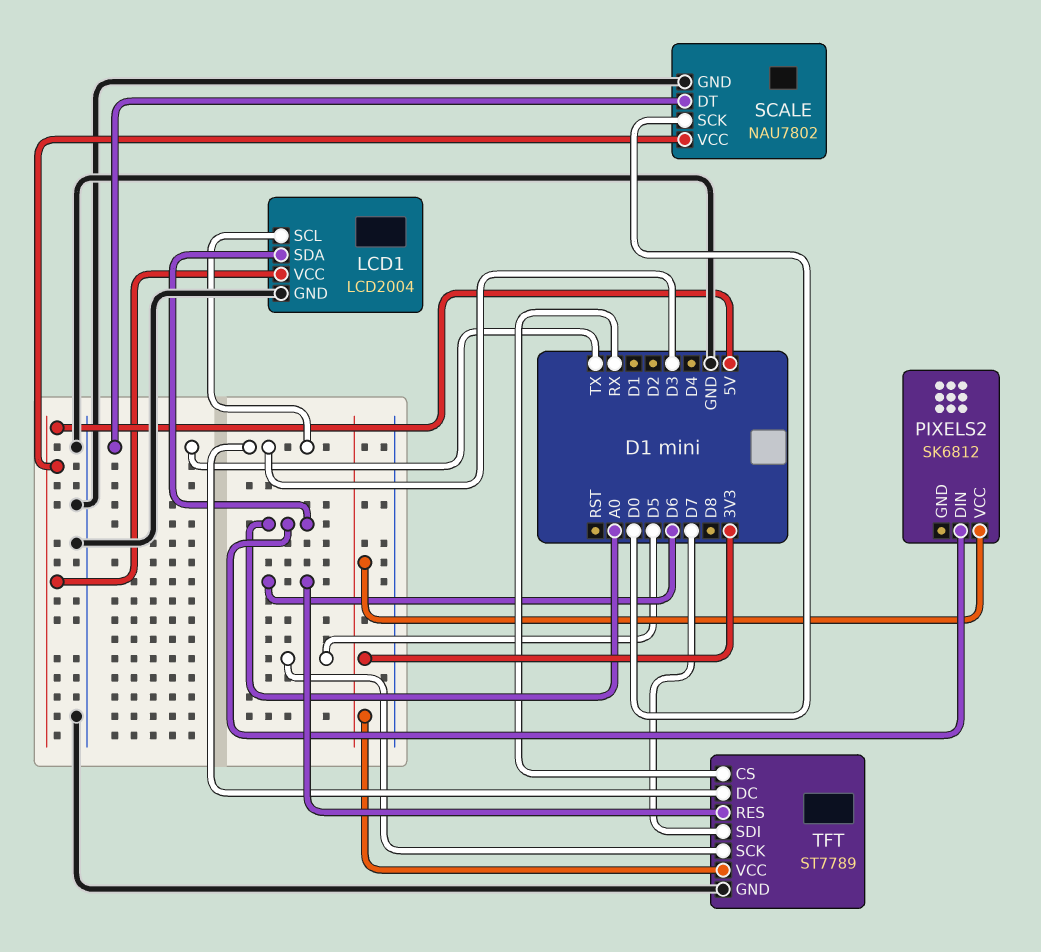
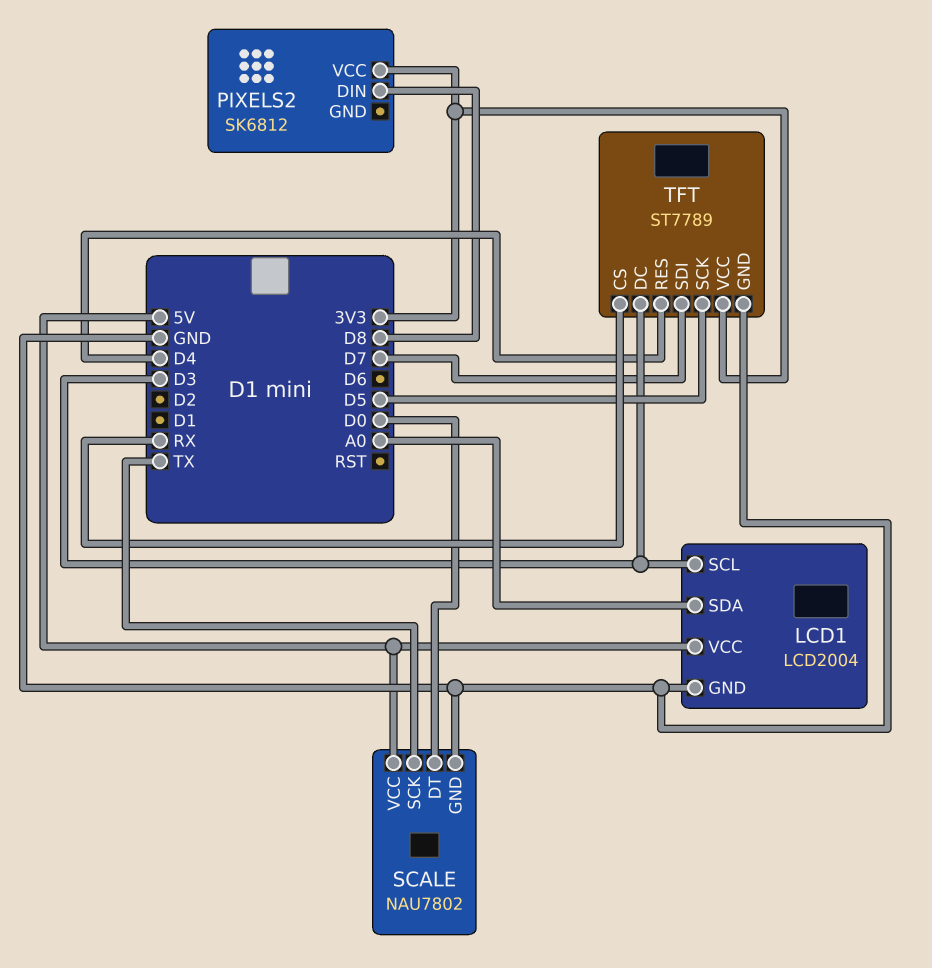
PIXELS2 pin DIN: A0 -> D8
SCALE pin DT: TX -> D0
SCALE pin SCK: D0 -> TX
TFT pin RES: D6 -> D4

